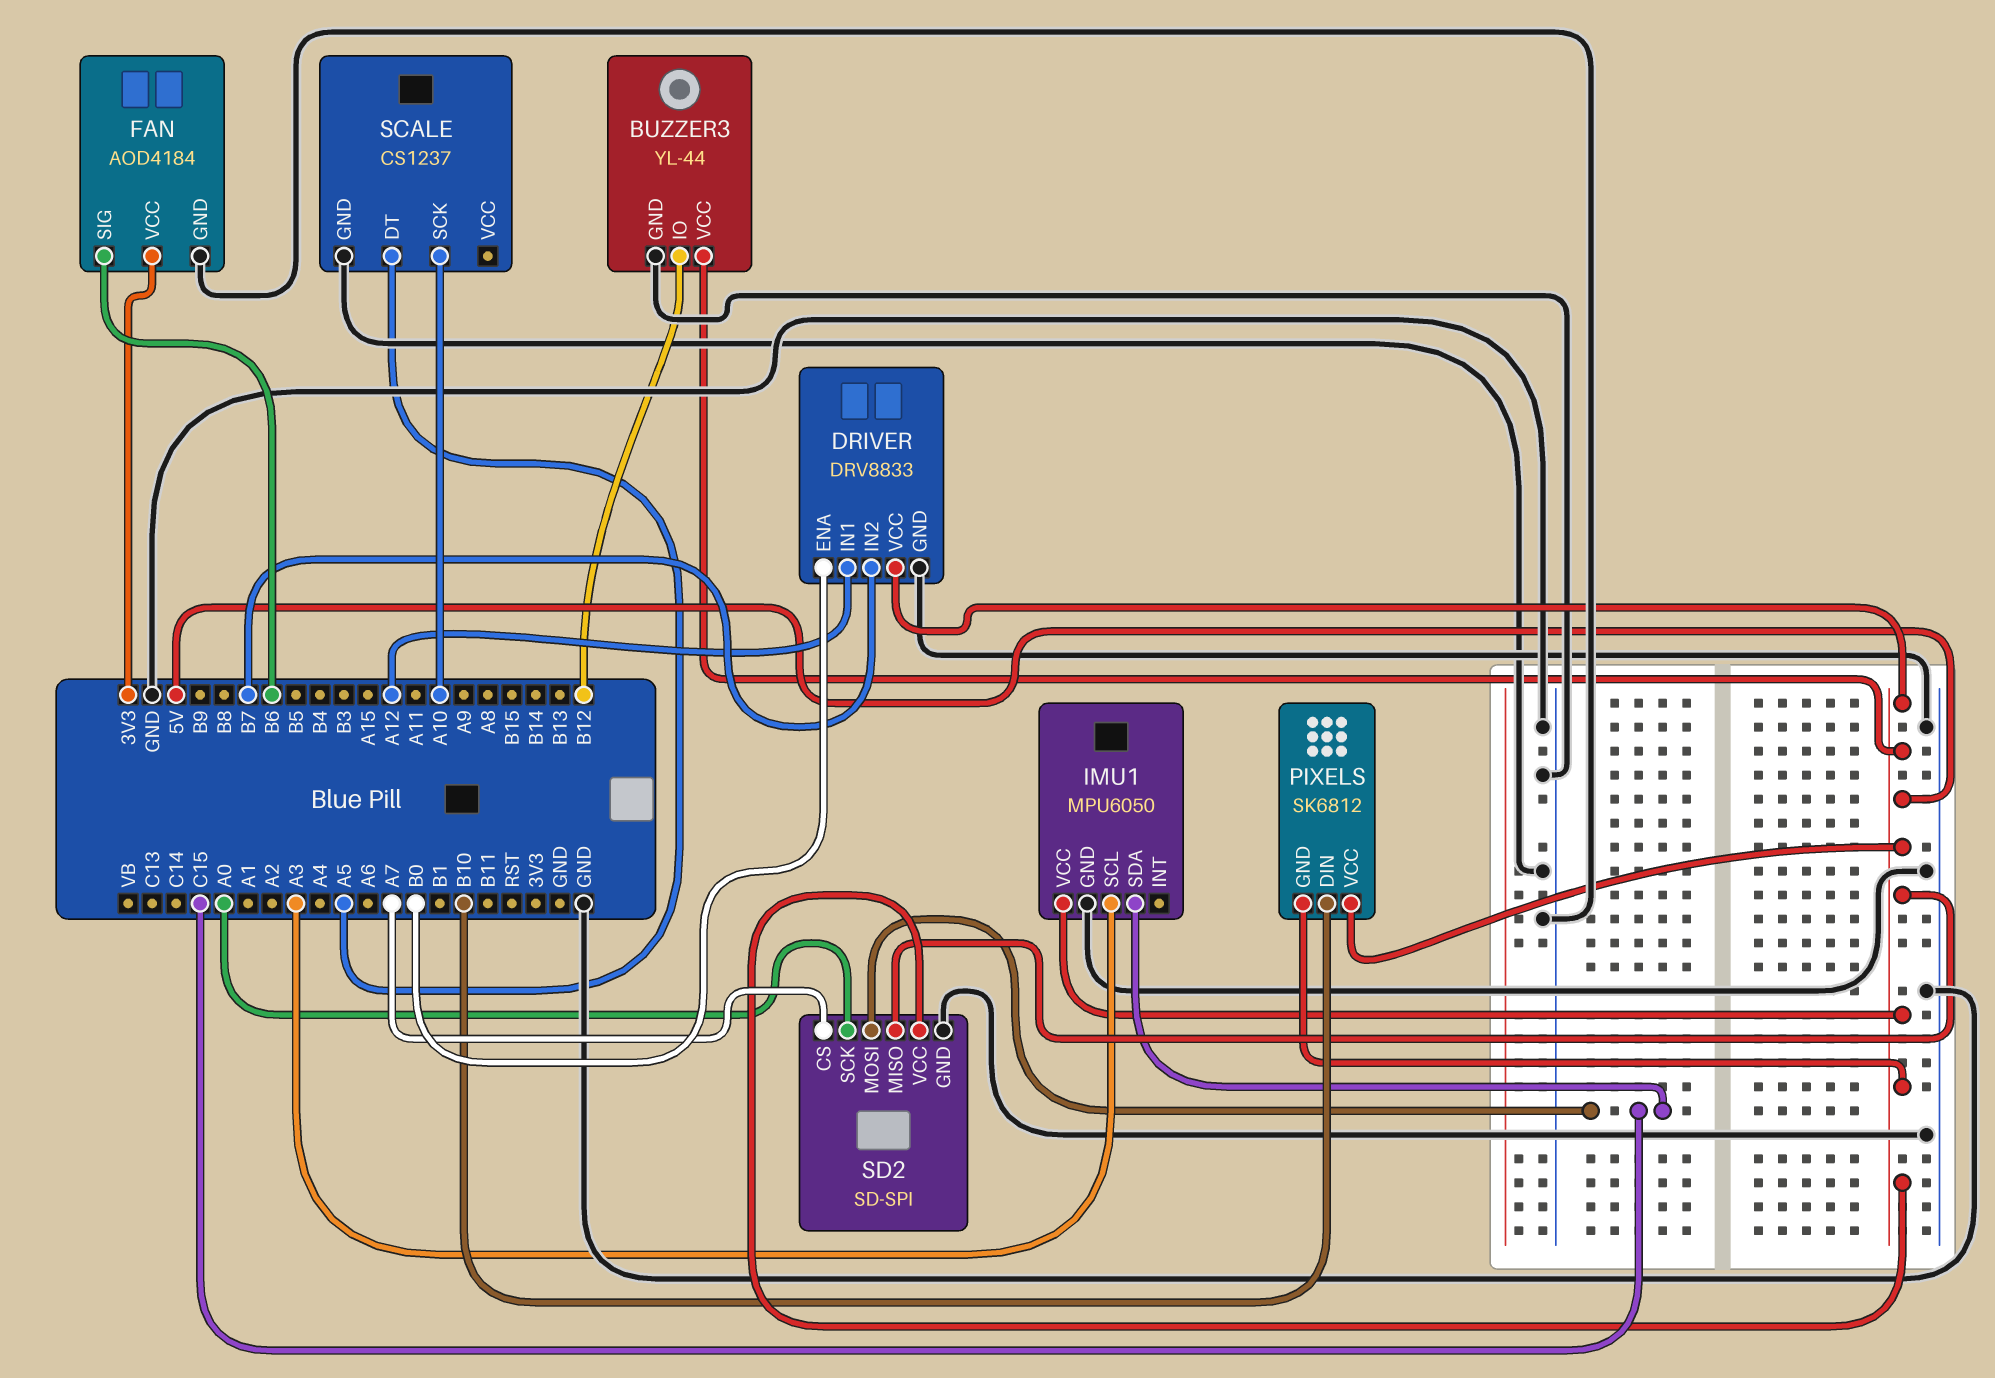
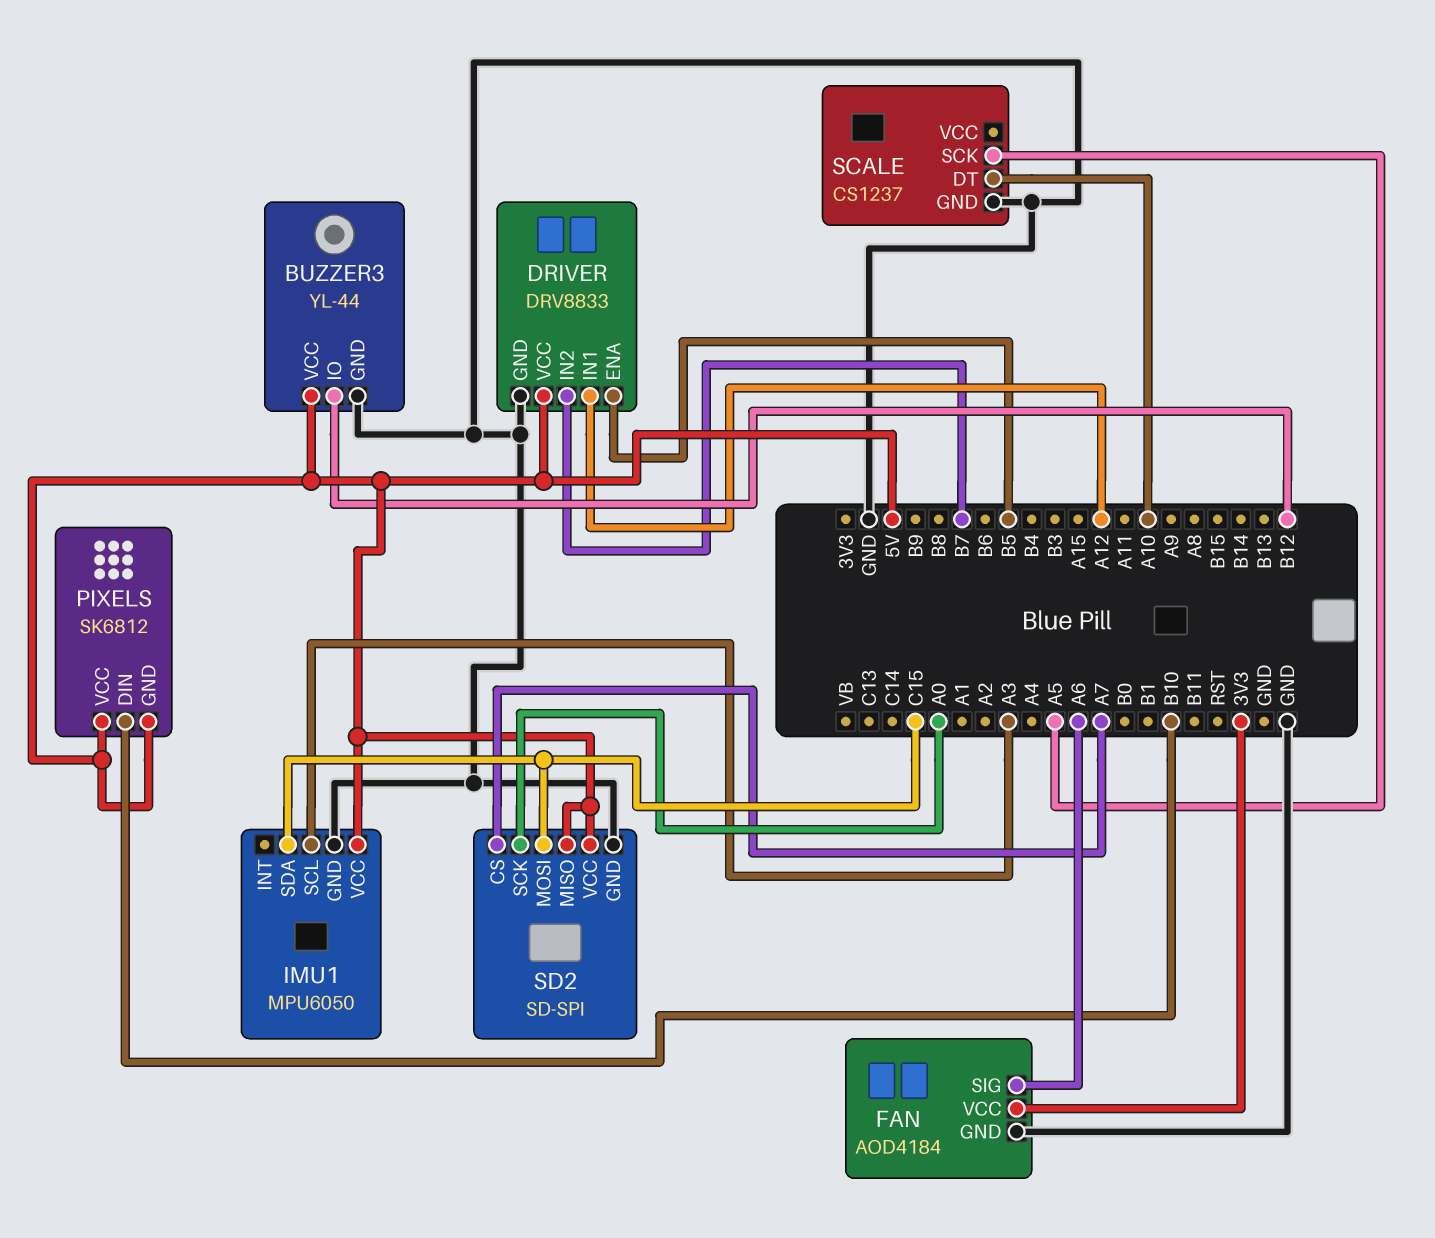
DRIVER pin ENA: B0 -> B5
FAN pin SIG: B6 -> A6
SCALE pin DT: A5 -> A10
SCALE pin SCK: A10 -> A5

